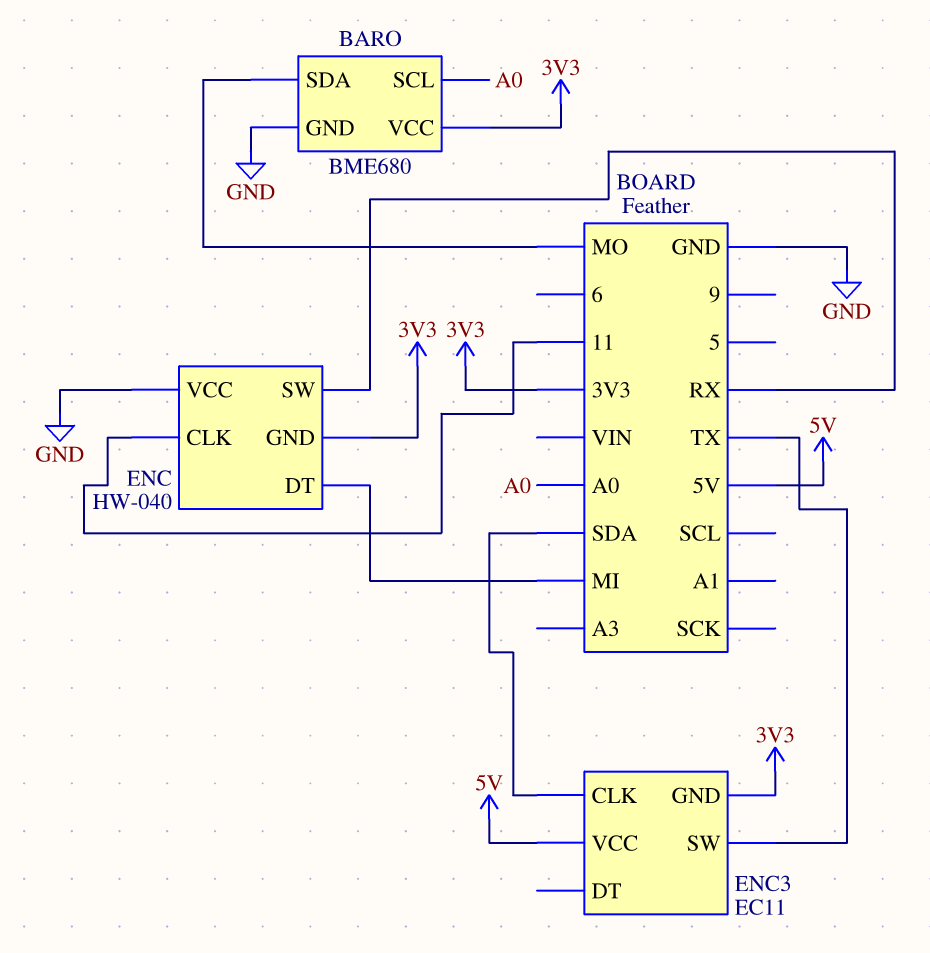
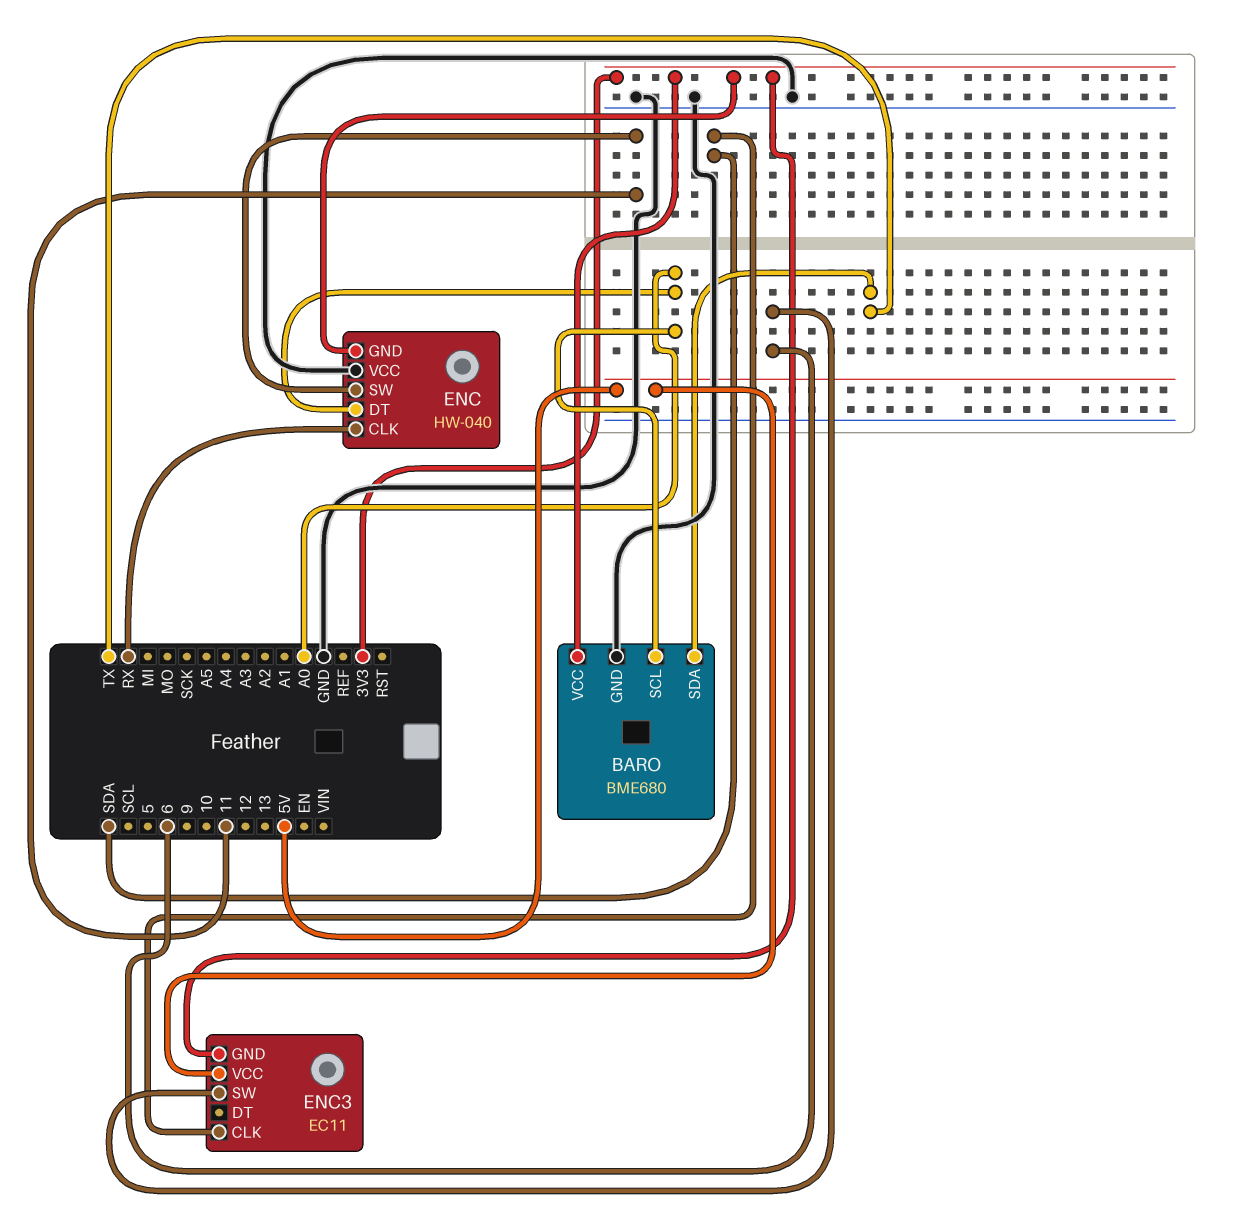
BARO pin SDA: MO -> TX
ENC pin CLK: 11 -> RX
ENC pin DT: MI -> A0
ENC pin SW: RX -> 11
ENC3 pin SW: TX -> 6

